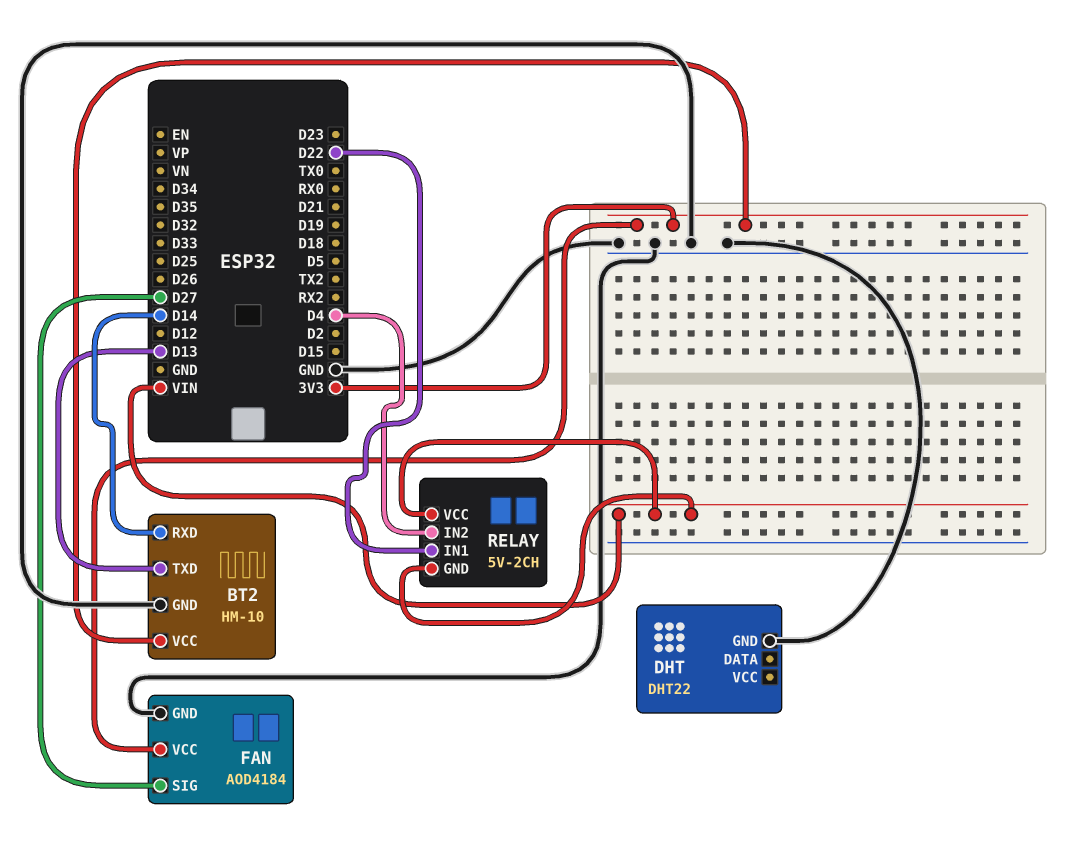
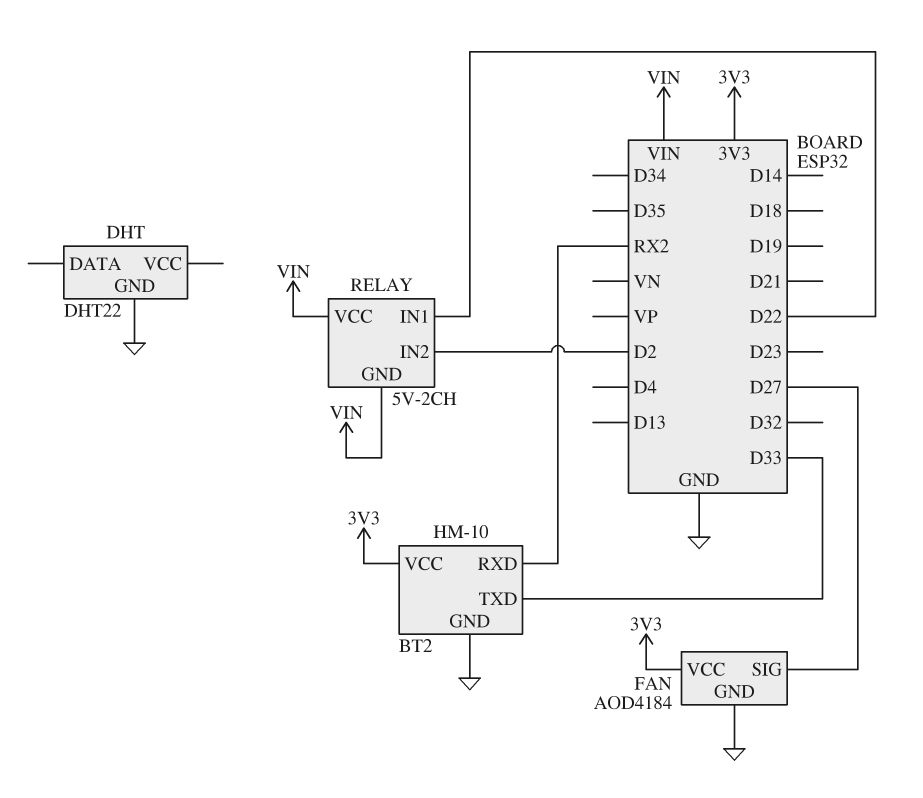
BT2 pin RXD: D14 -> RX2
BT2 pin TXD: D13 -> D33
RELAY pin IN2: D4 -> D2

